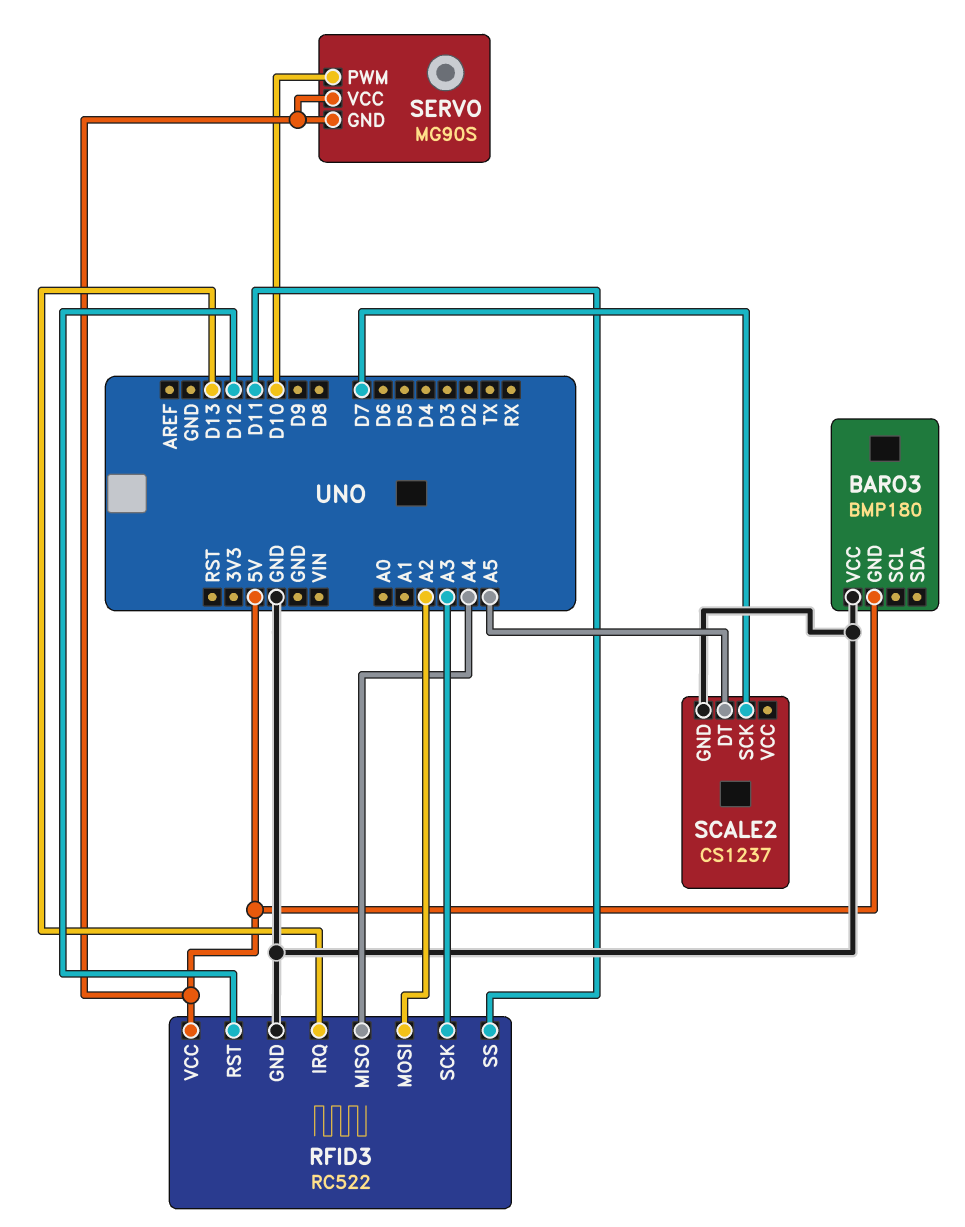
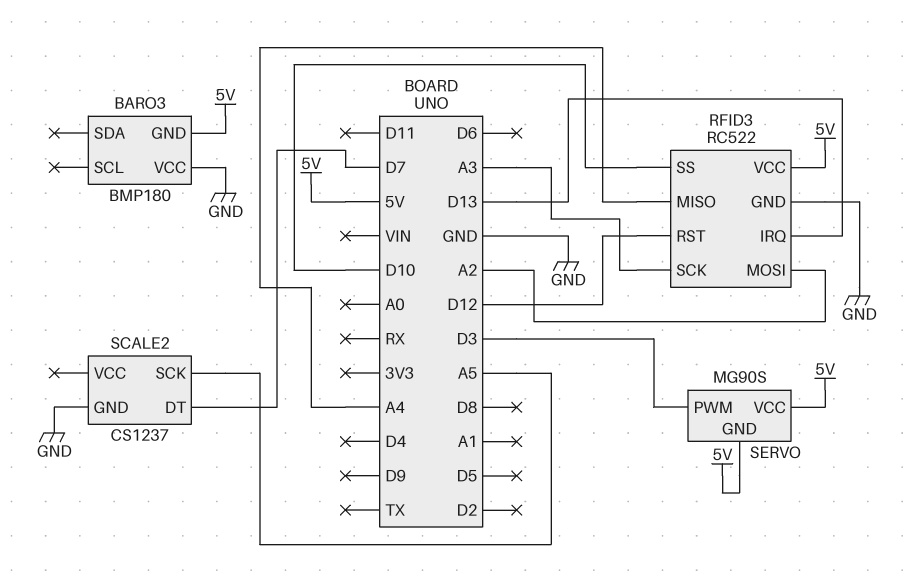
RFID3 pin SS: D11 -> D10
SCALE2 pin DT: A5 -> D7
SCALE2 pin SCK: D7 -> A5
SERVO pin PWM: D10 -> D3

